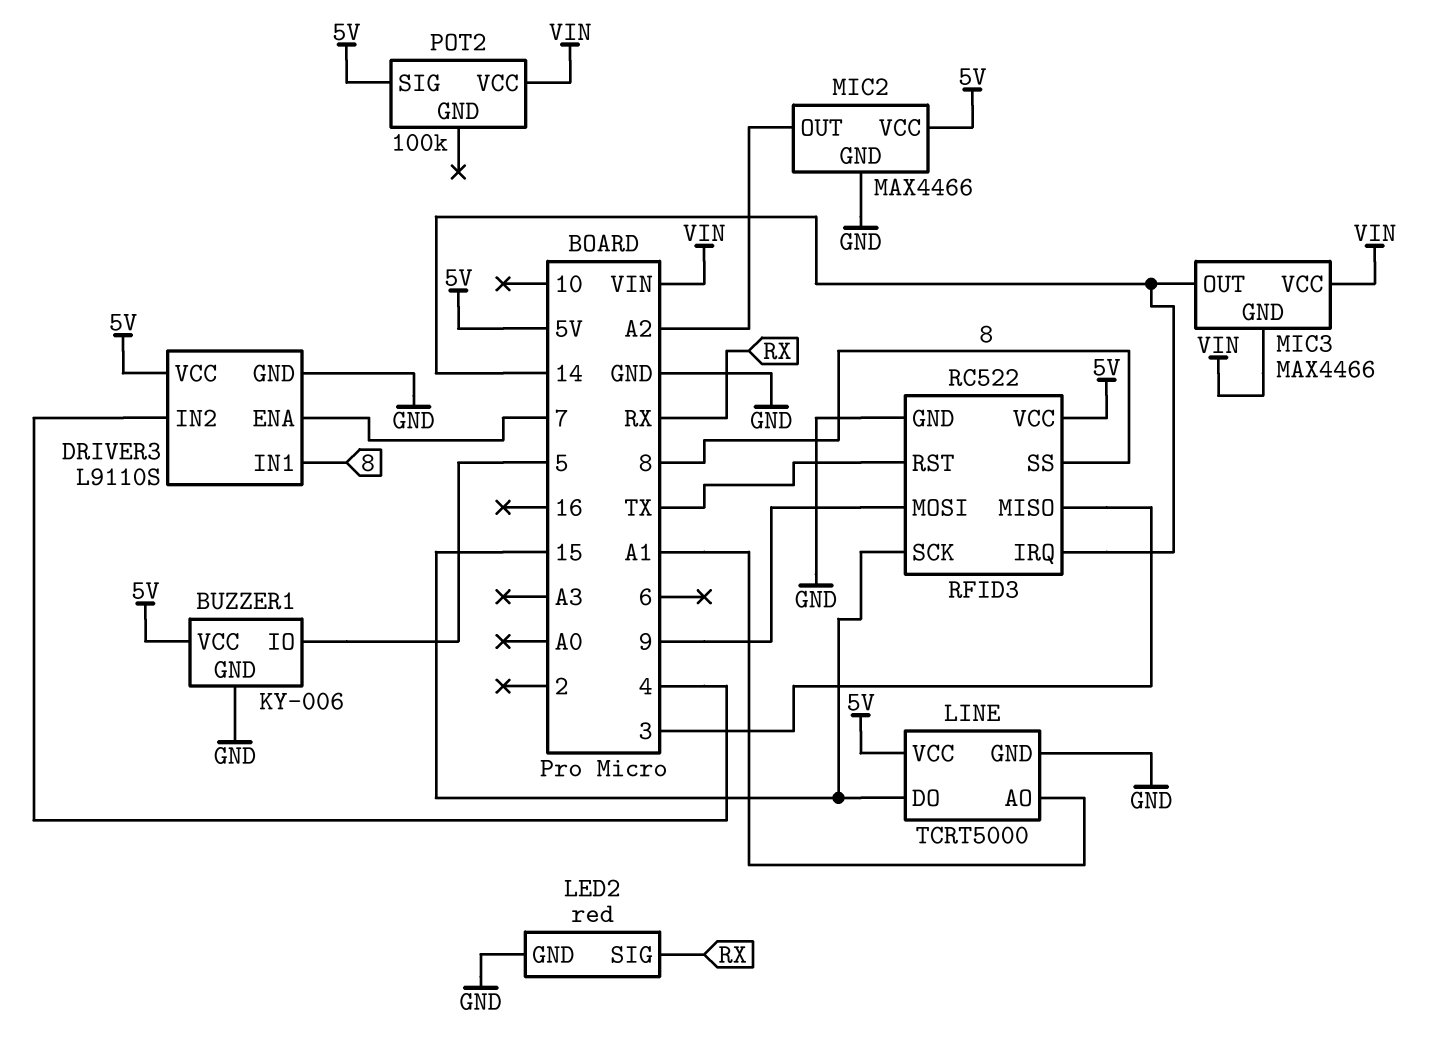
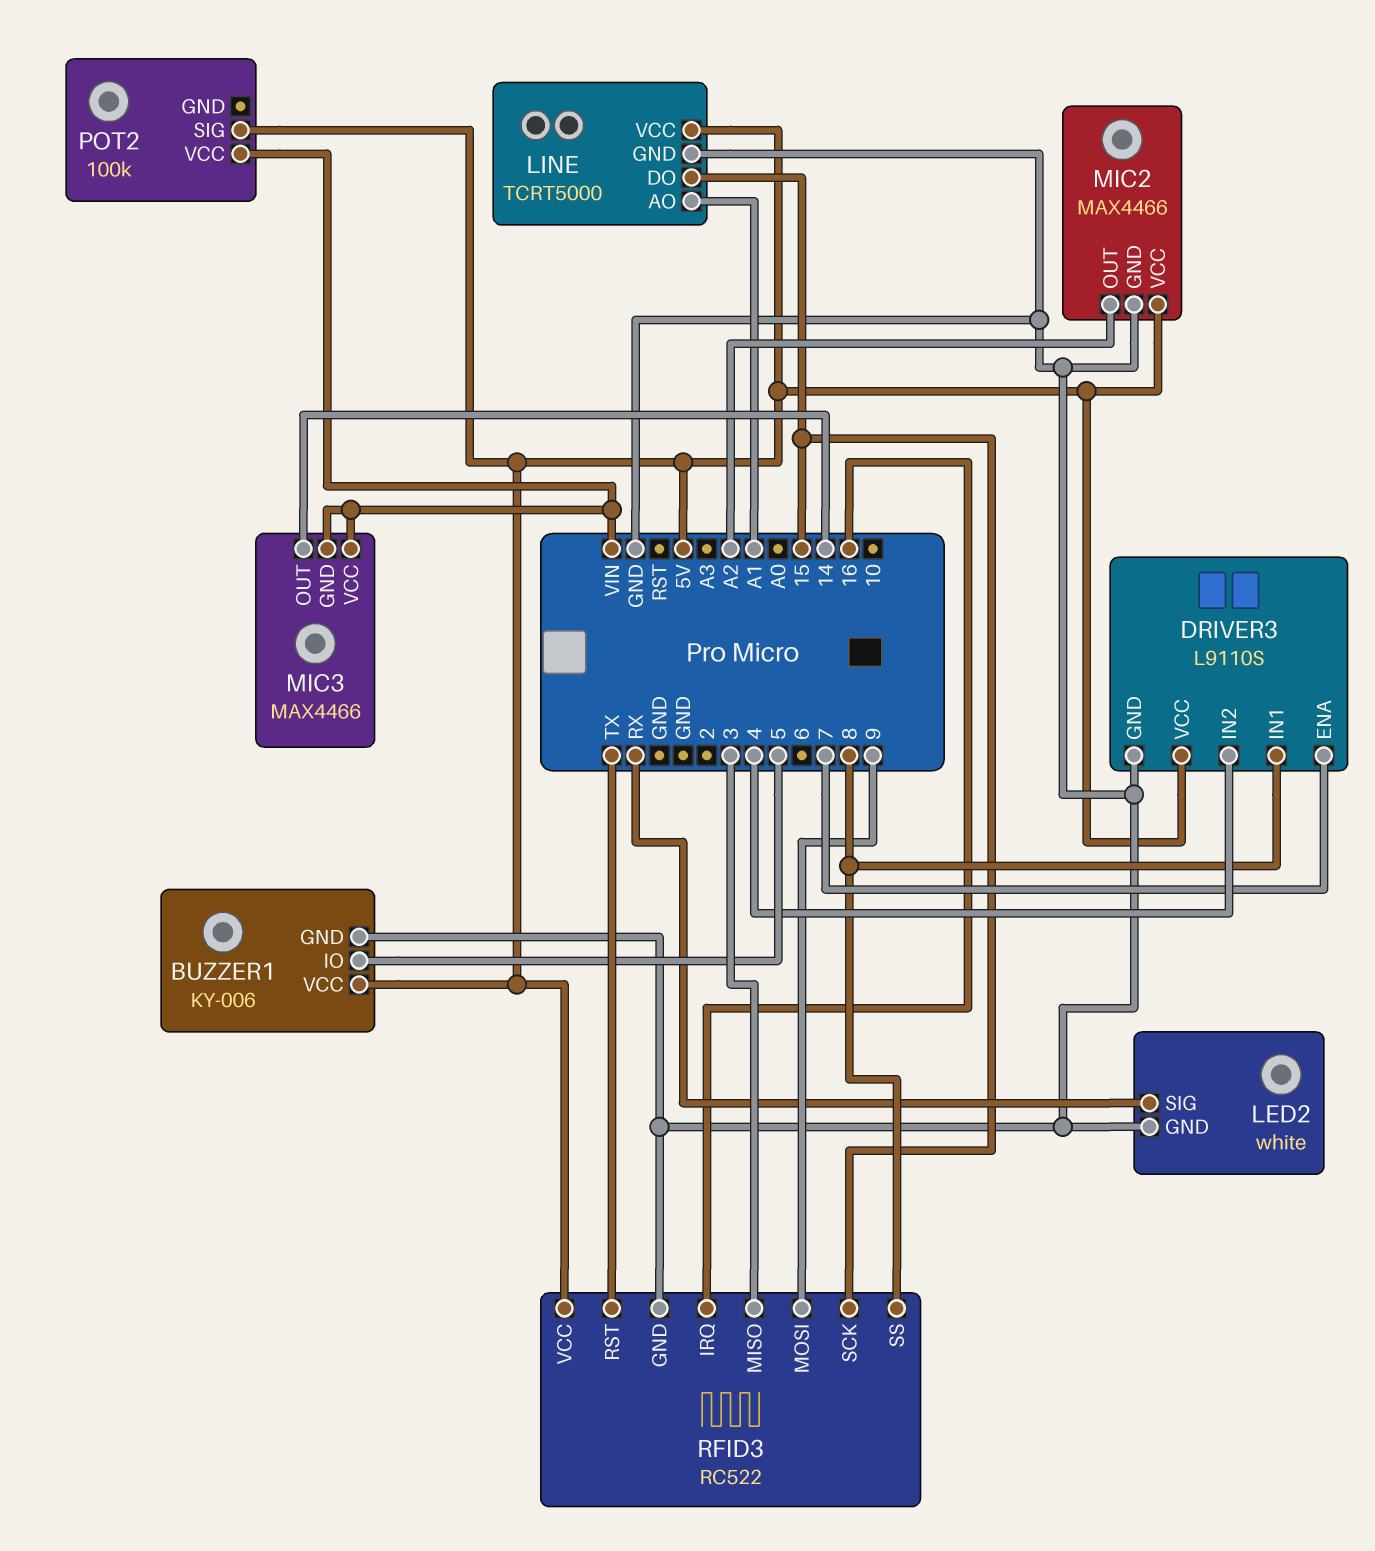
LED2: red -> white
RFID3 pin IRQ: 14 -> 16

